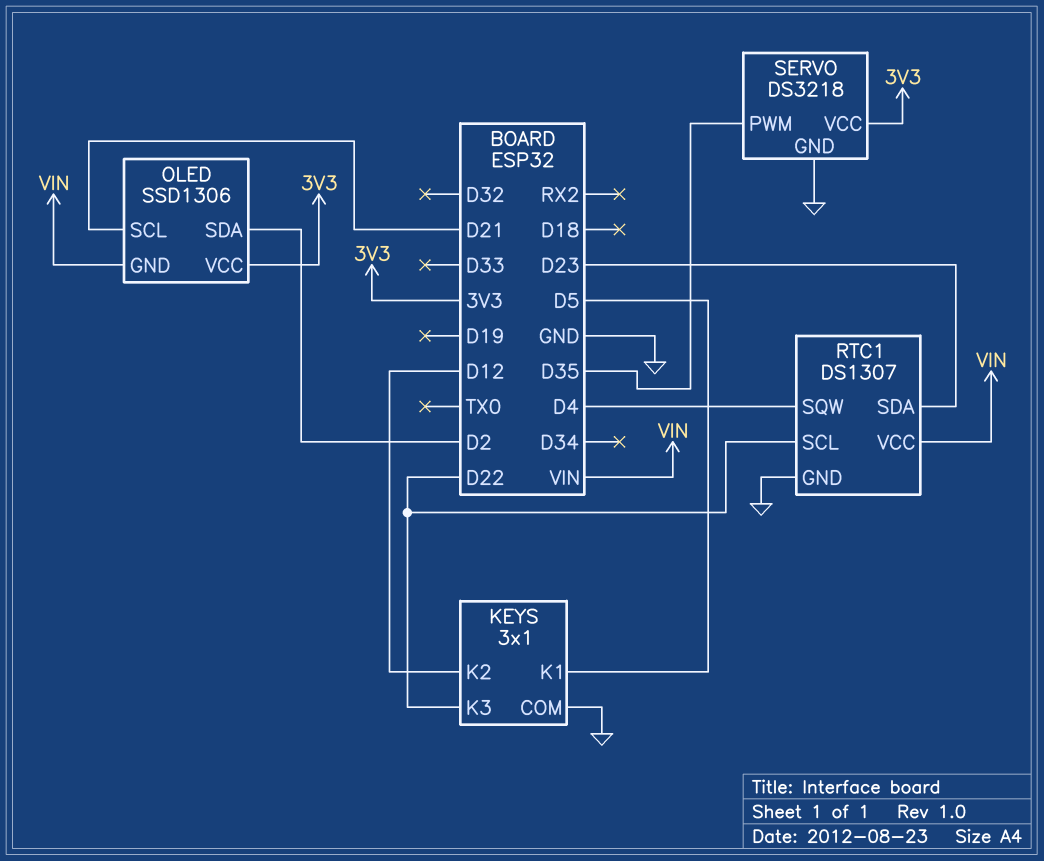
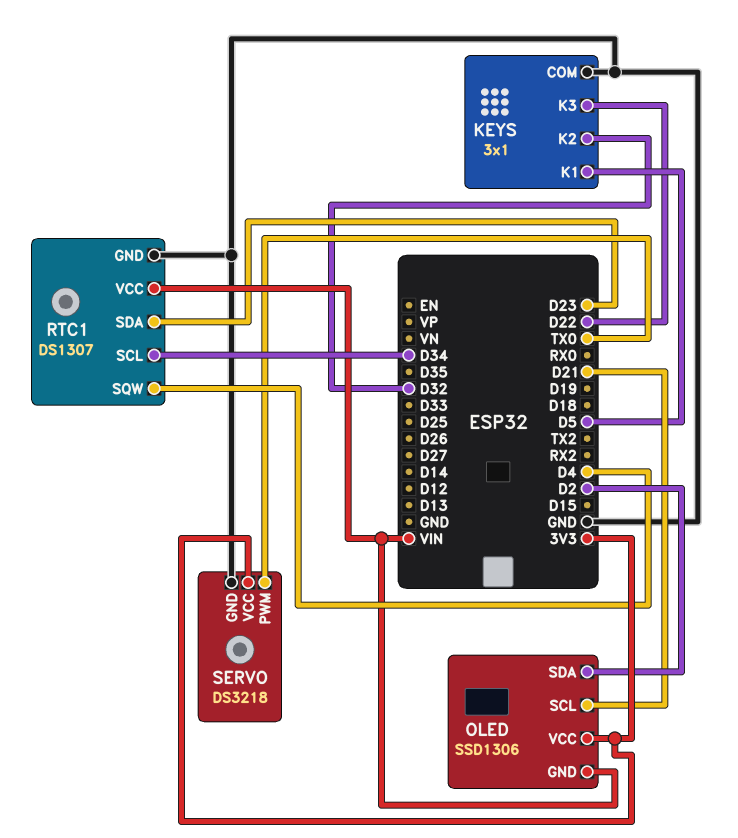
KEYS pin K2: D12 -> D32
RTC1 pin SCL: D22 -> D34
SERVO pin PWM: D35 -> TX0

